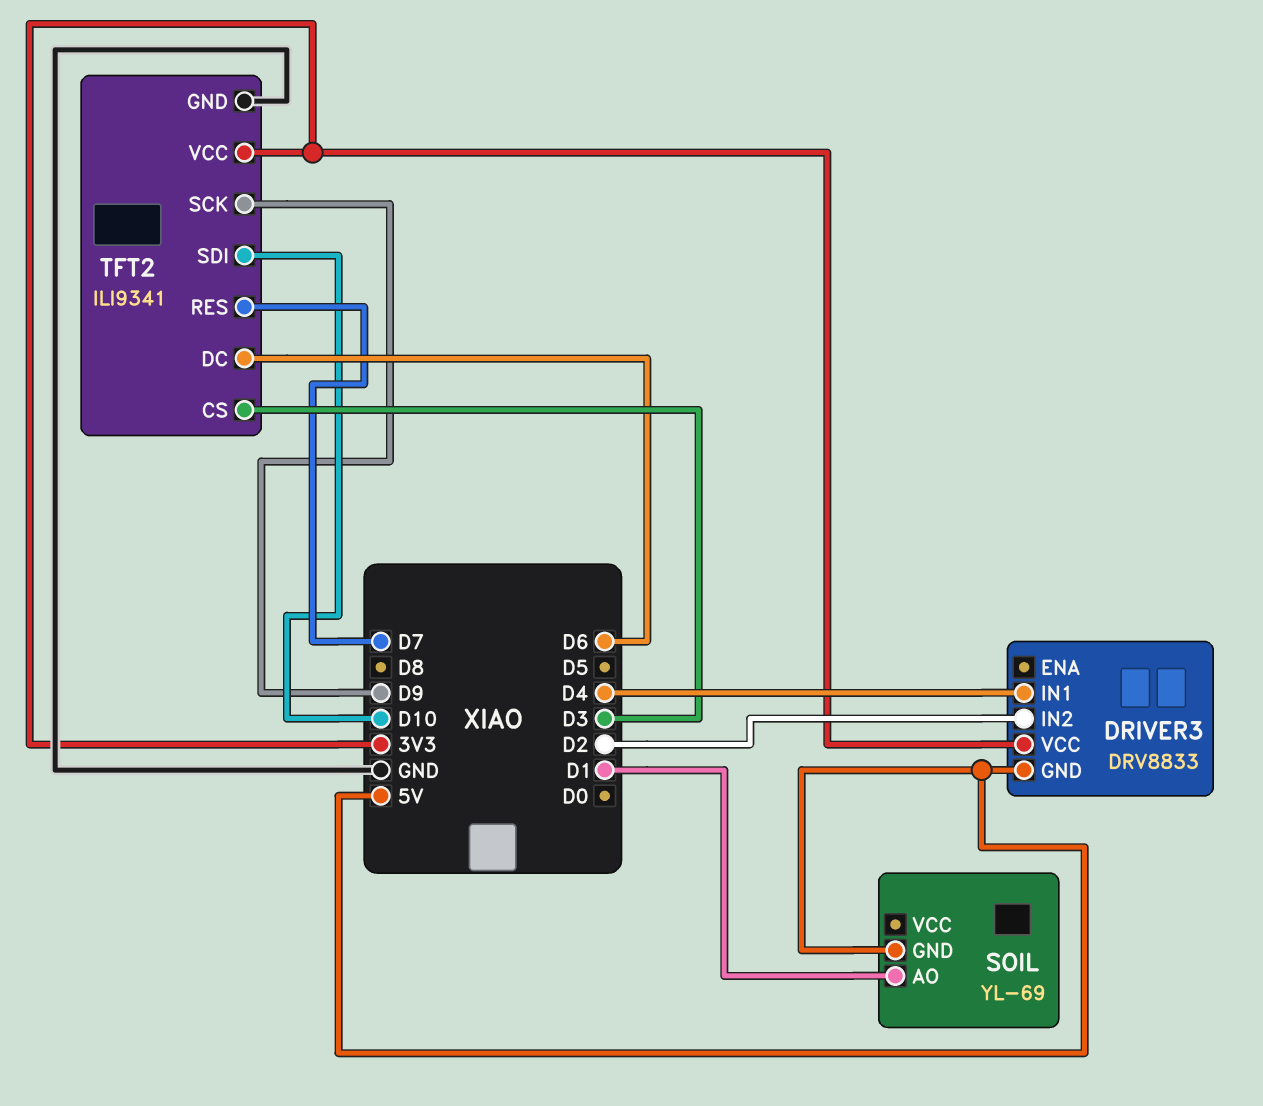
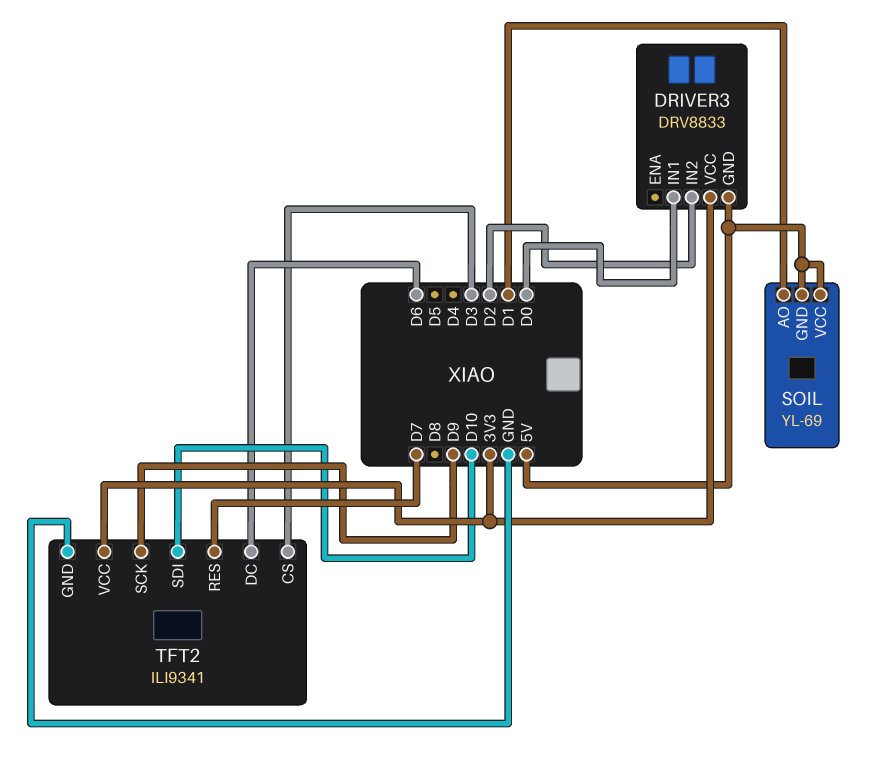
DRIVER3 pin IN1: D4 -> D0
SOIL pin VCC: none -> 5V

